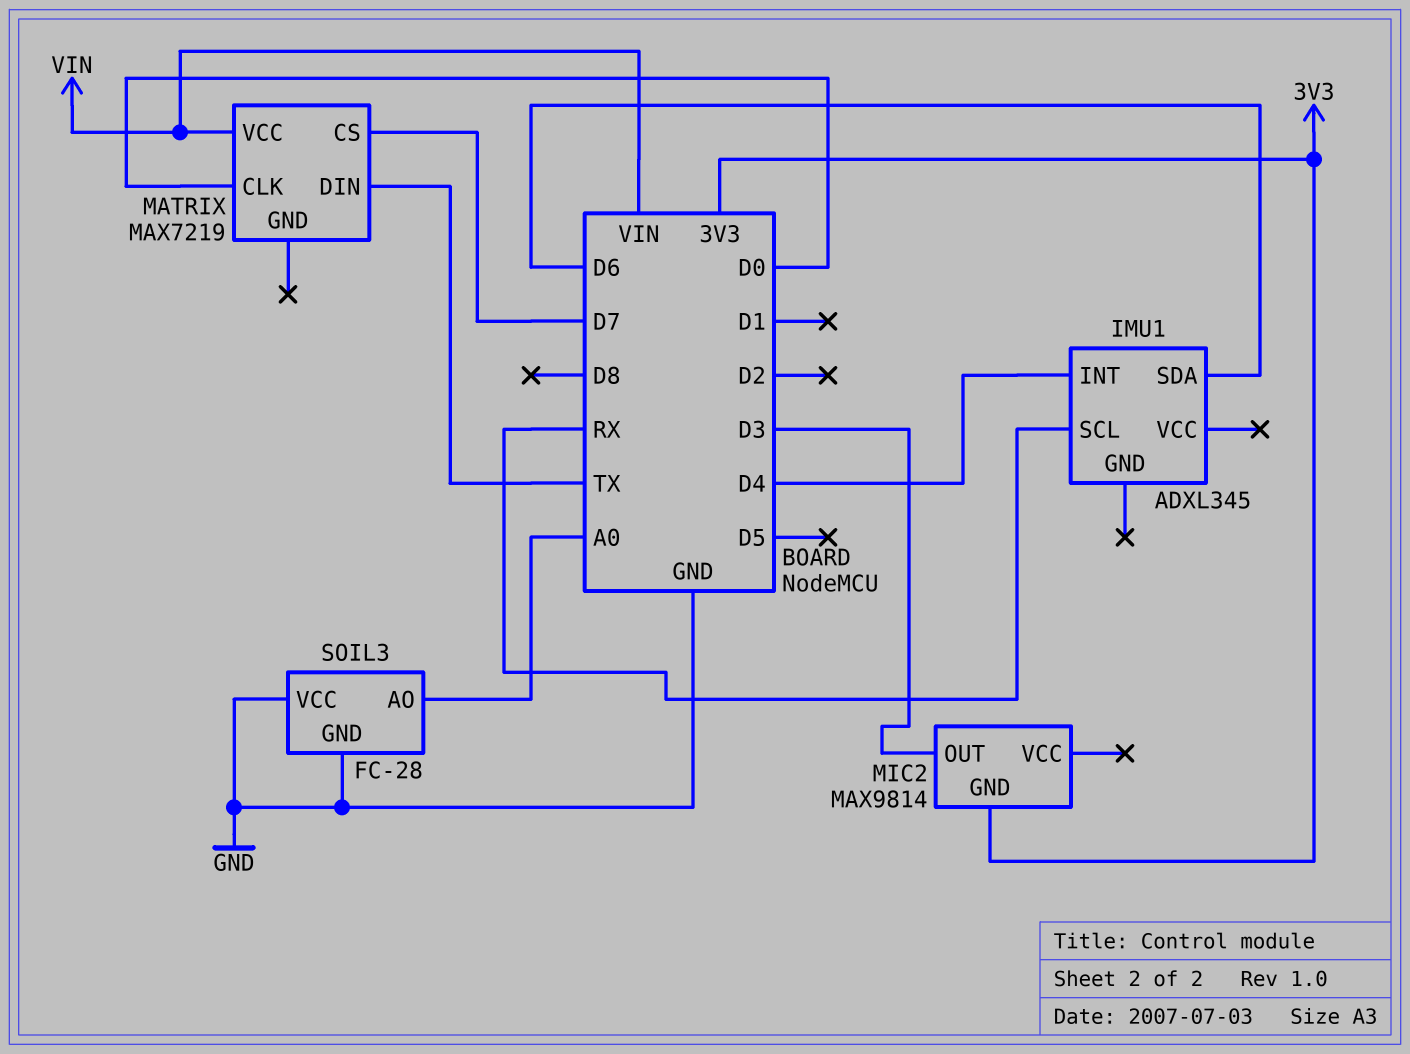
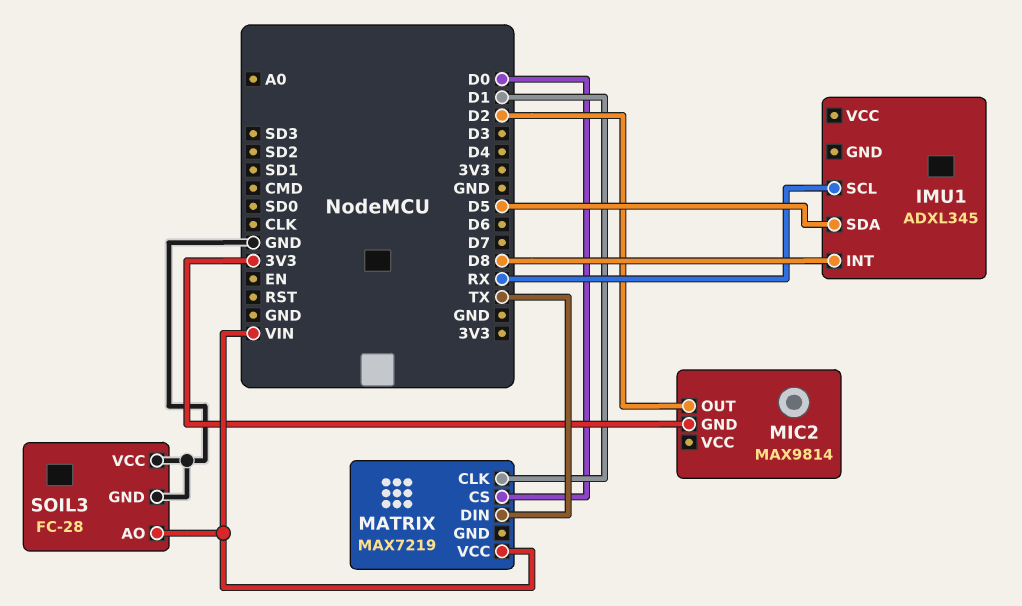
IMU1 pin INT: D4 -> D8
IMU1 pin SDA: D6 -> D5
MATRIX pin CLK: D0 -> D1
MATRIX pin CS: D7 -> D0
MIC2 pin OUT: D3 -> D2
SOIL3 pin AO: A0 -> VIN

